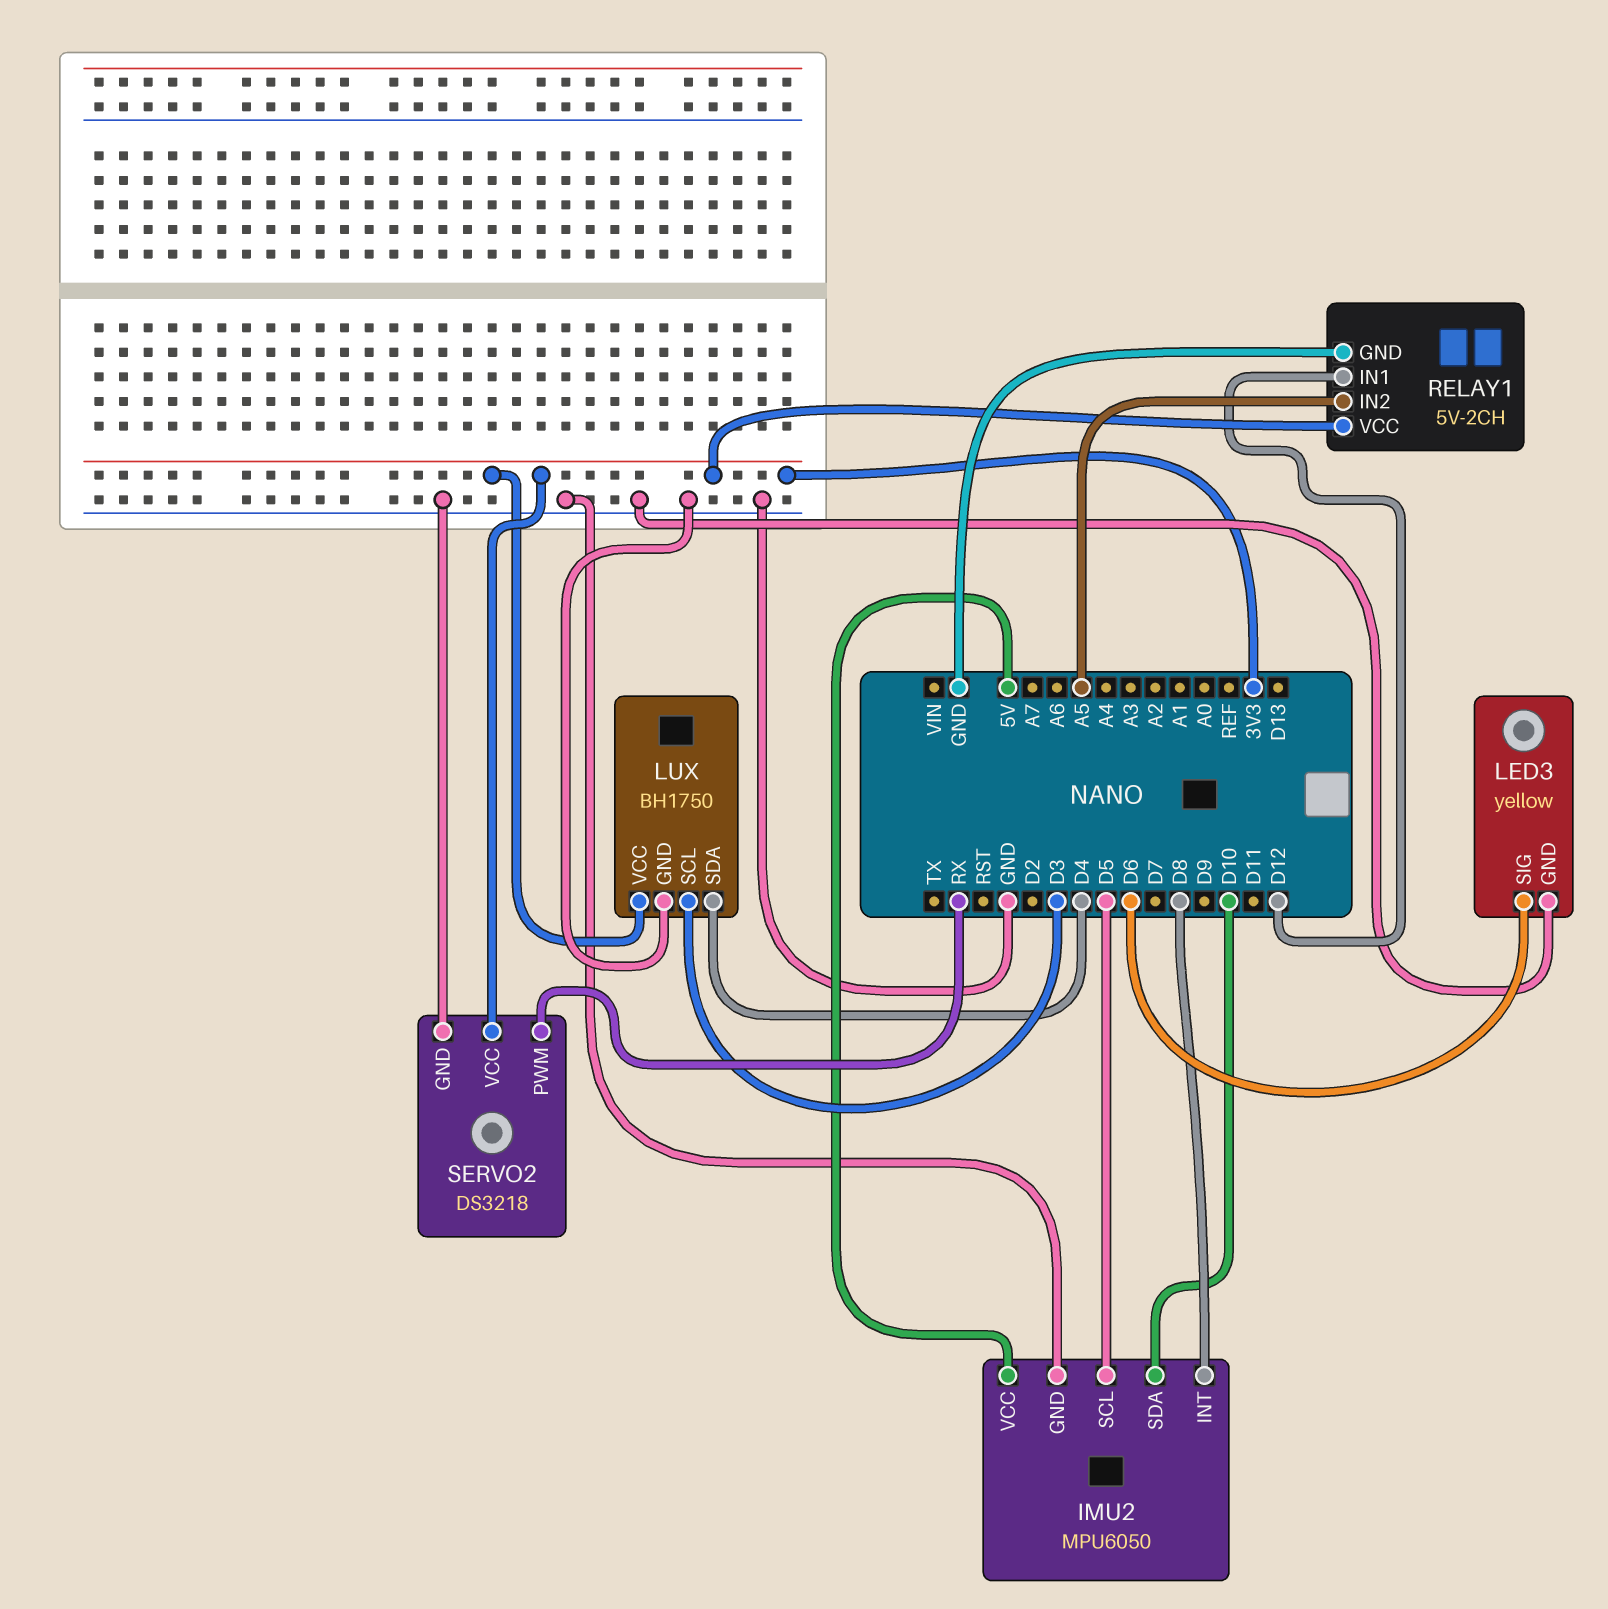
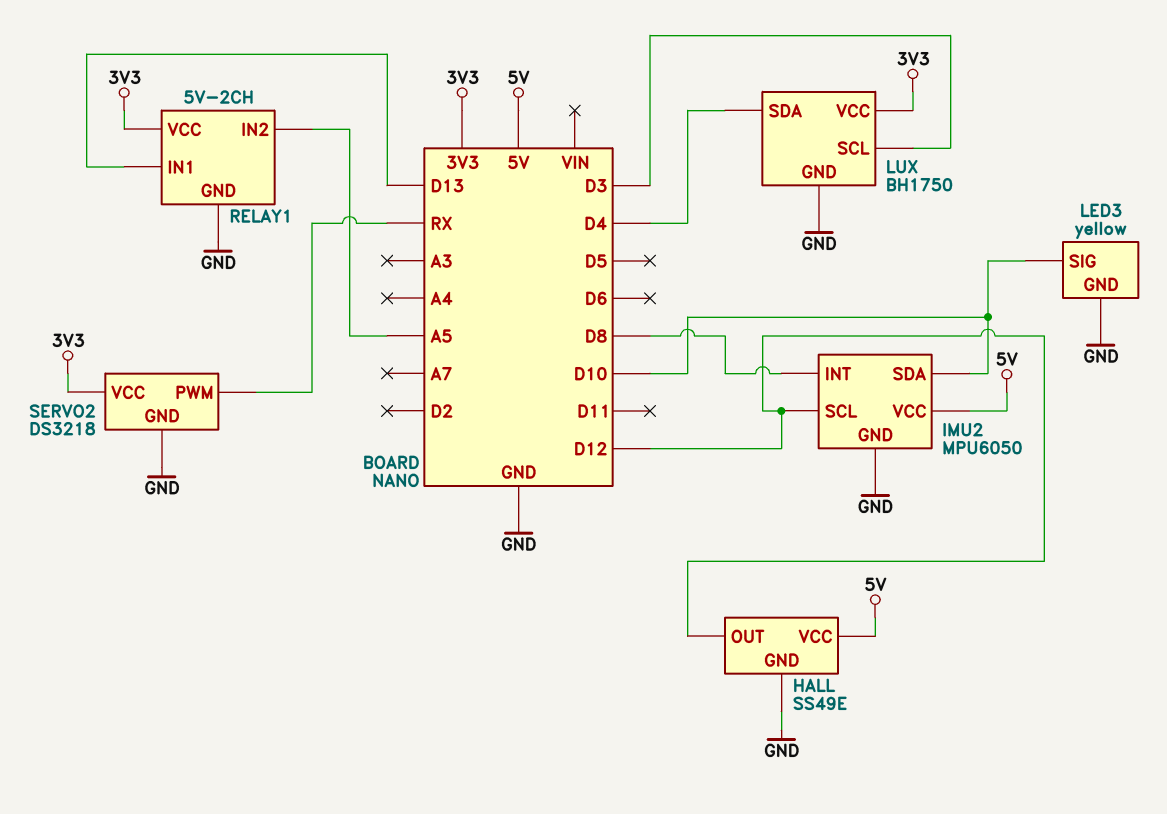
HALL: none -> SS49E
HALL pin GND: none -> GND
HALL pin OUT: none -> D12
HALL pin VCC: none -> 5V
IMU2 pin SCL: D5 -> D12
LED3 pin SIG: D6 -> D10
RELAY1 pin IN1: D12 -> D13

